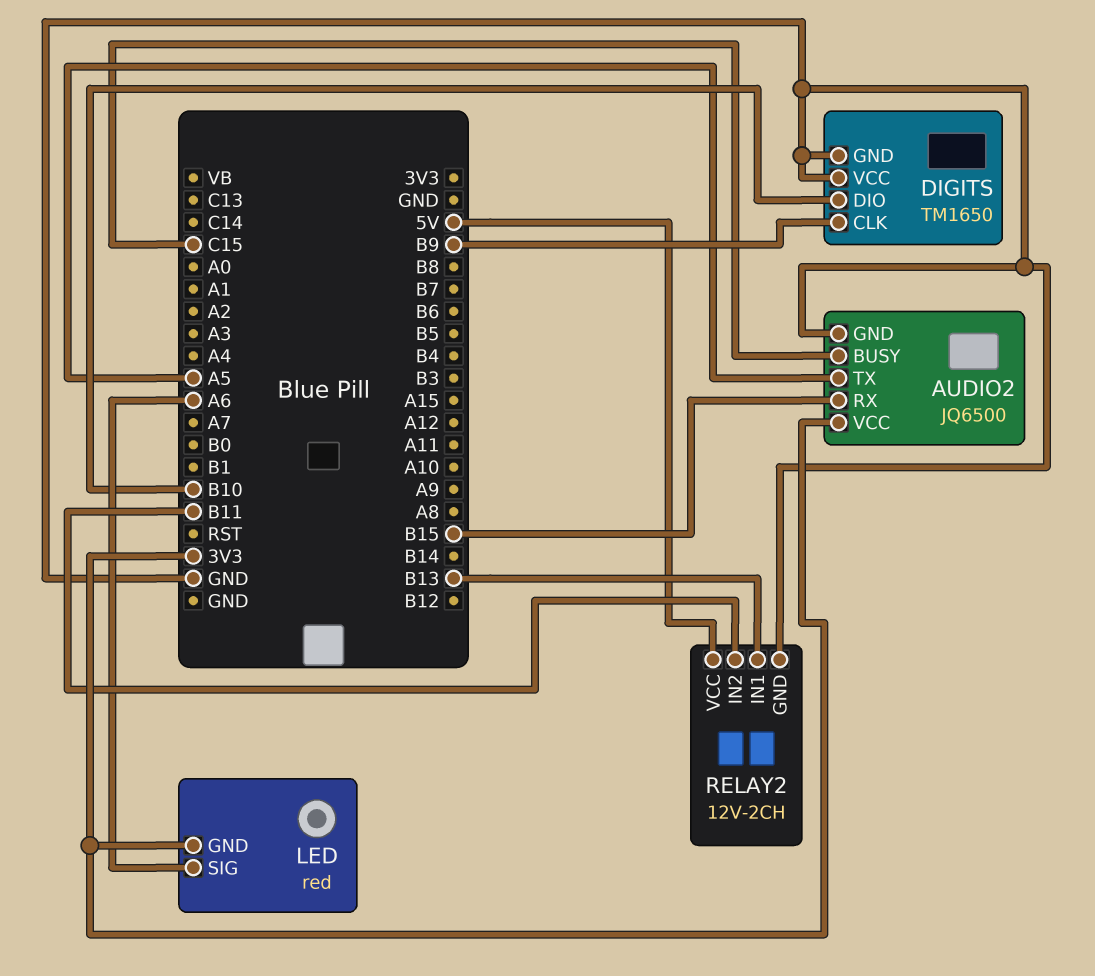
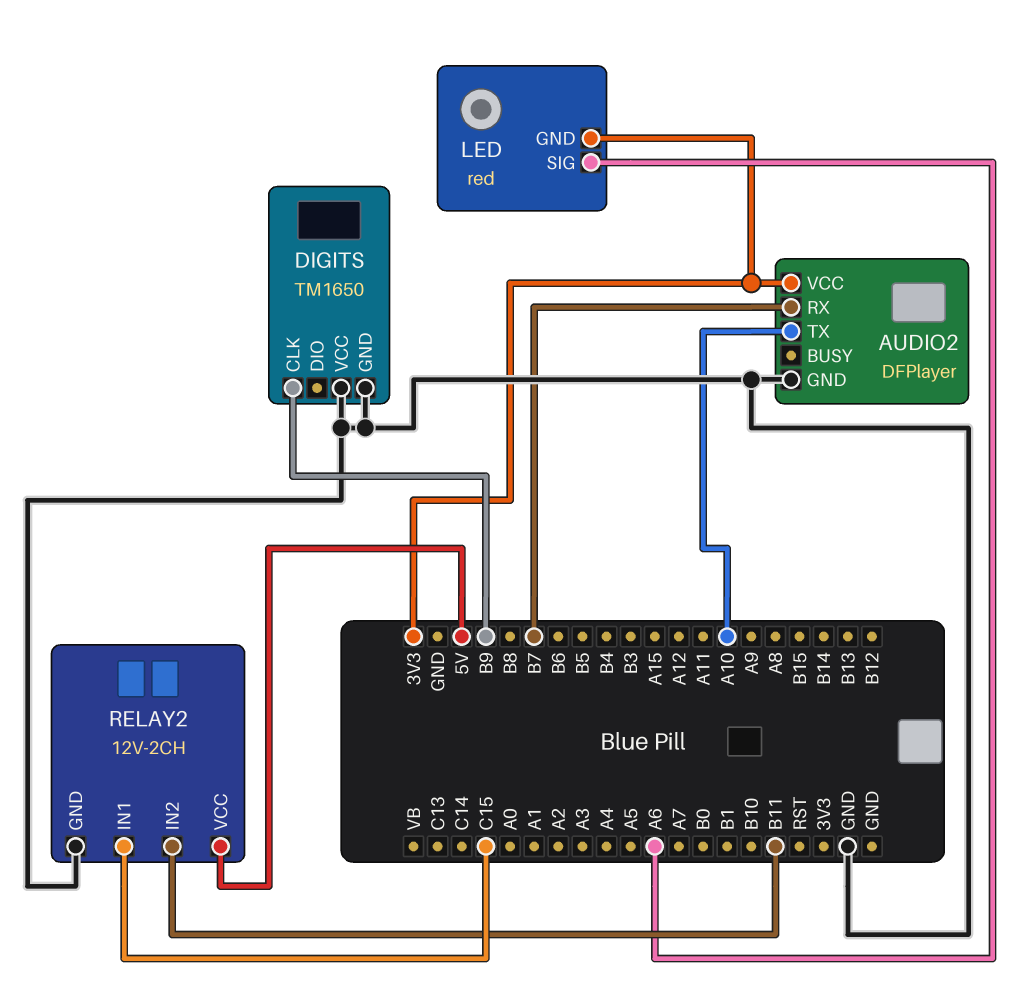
AUDIO2: JQ6500 -> DFPlayer
AUDIO2 pin BUSY: C15 -> none
AUDIO2 pin RX: B15 -> B7
AUDIO2 pin TX: A5 -> A10
DIGITS pin DIO: B10 -> none
RELAY2 pin IN1: B13 -> C15

